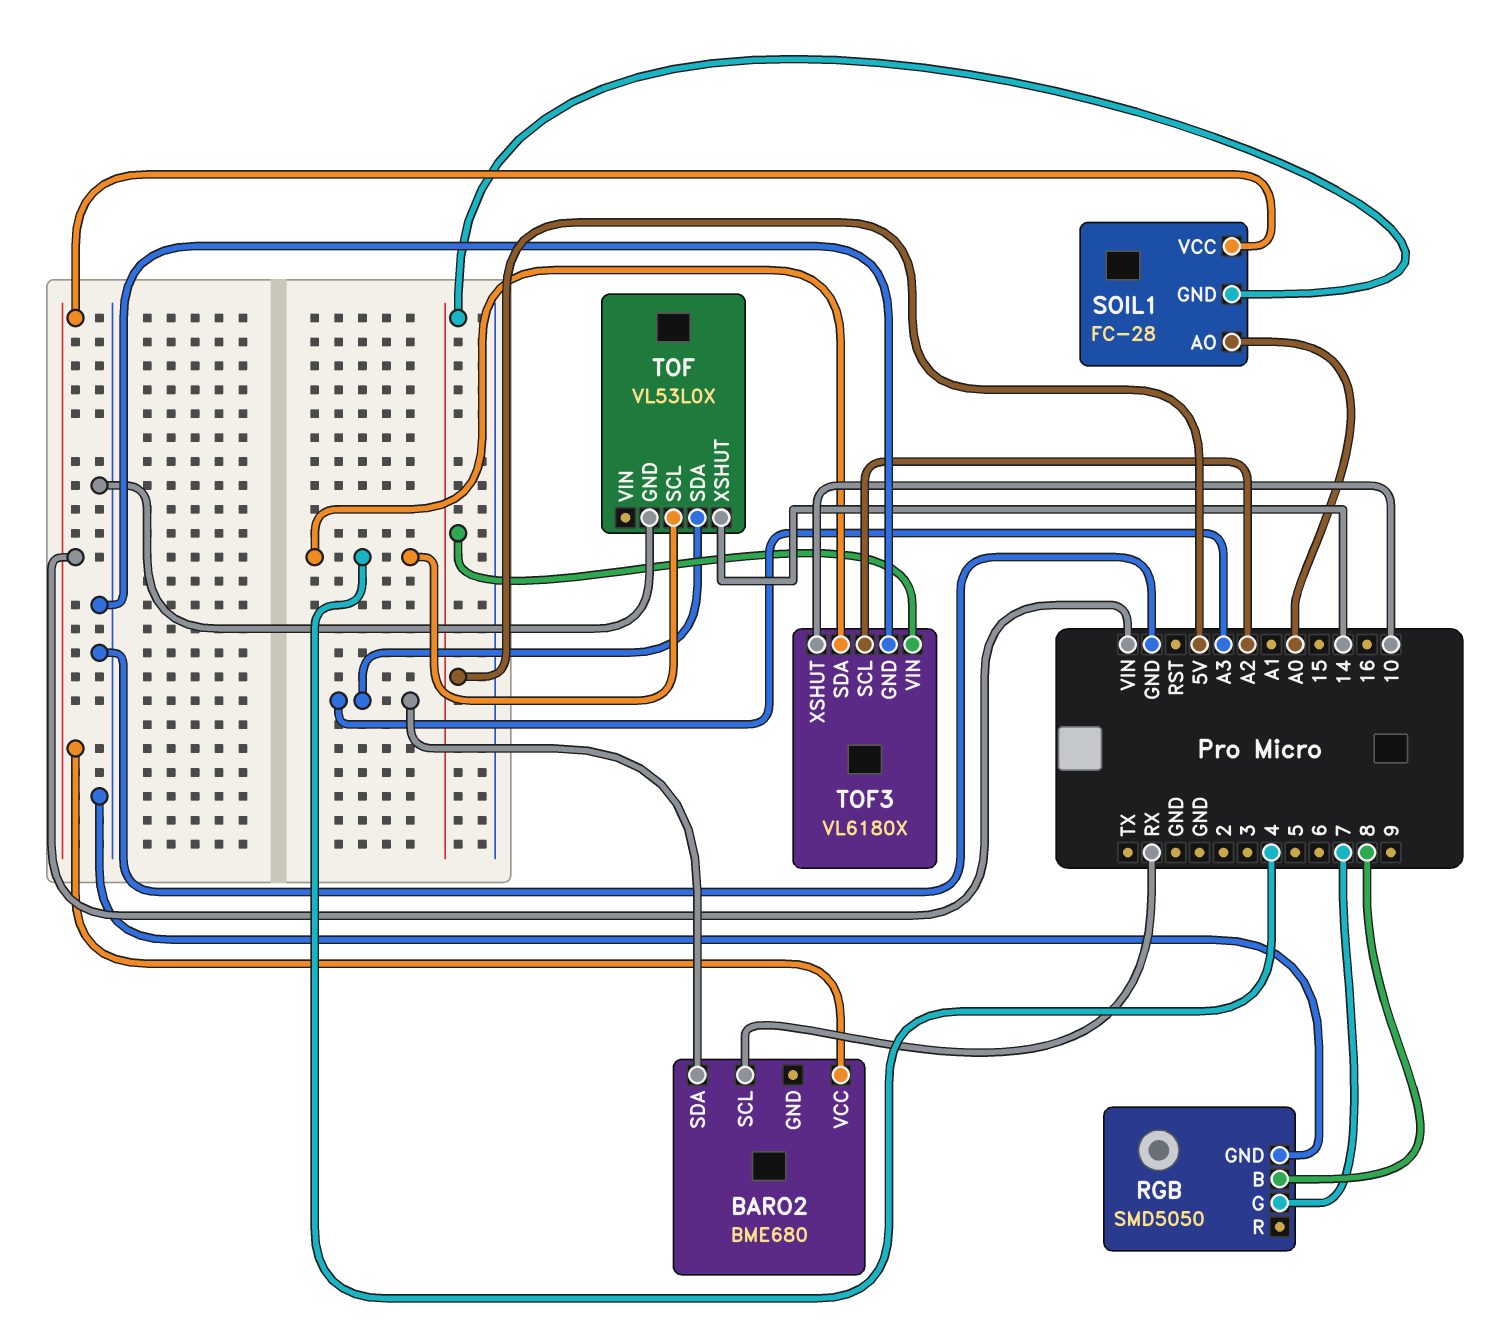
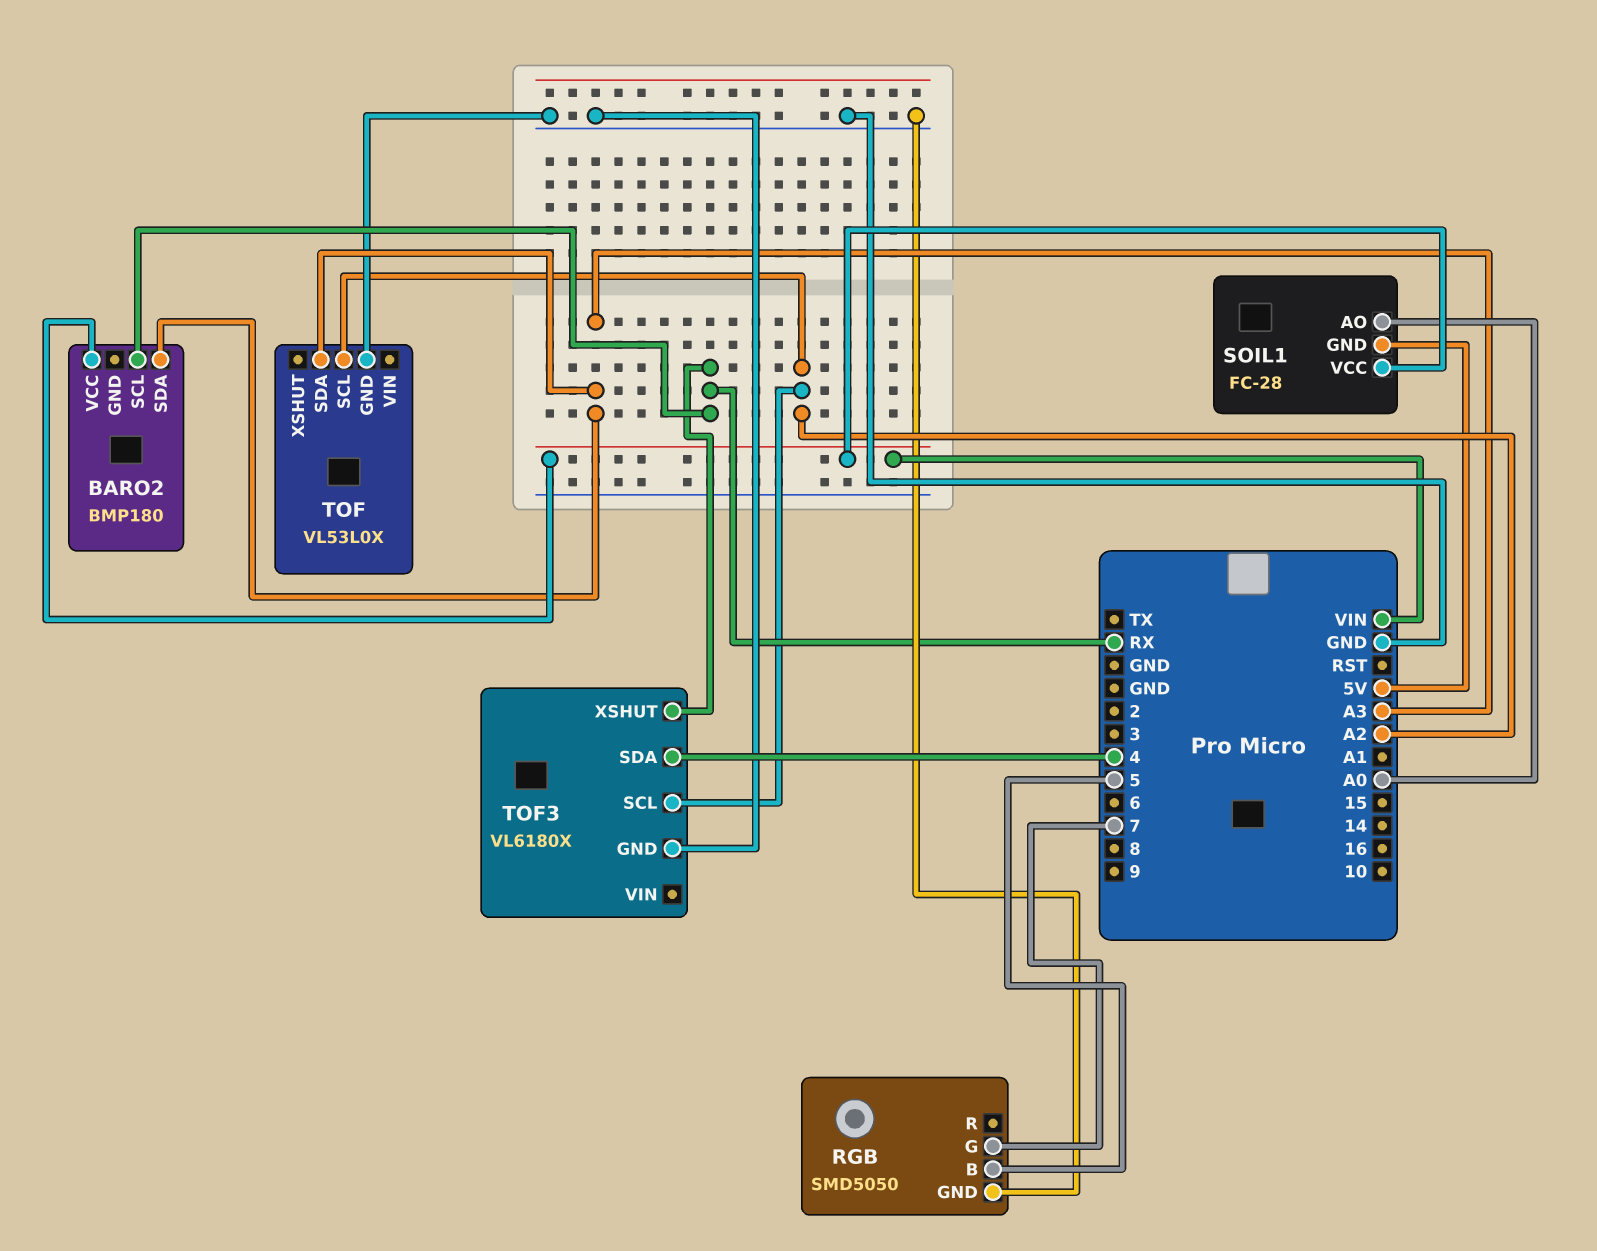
BARO2: BME680 -> BMP180
RGB pin B: 8 -> 5
TOF pin SCL: 4 -> A2
TOF pin XSHUT: 14 -> none
TOF3 pin VIN: 5V -> none
TOF3 pin XSHUT: 10 -> RX

